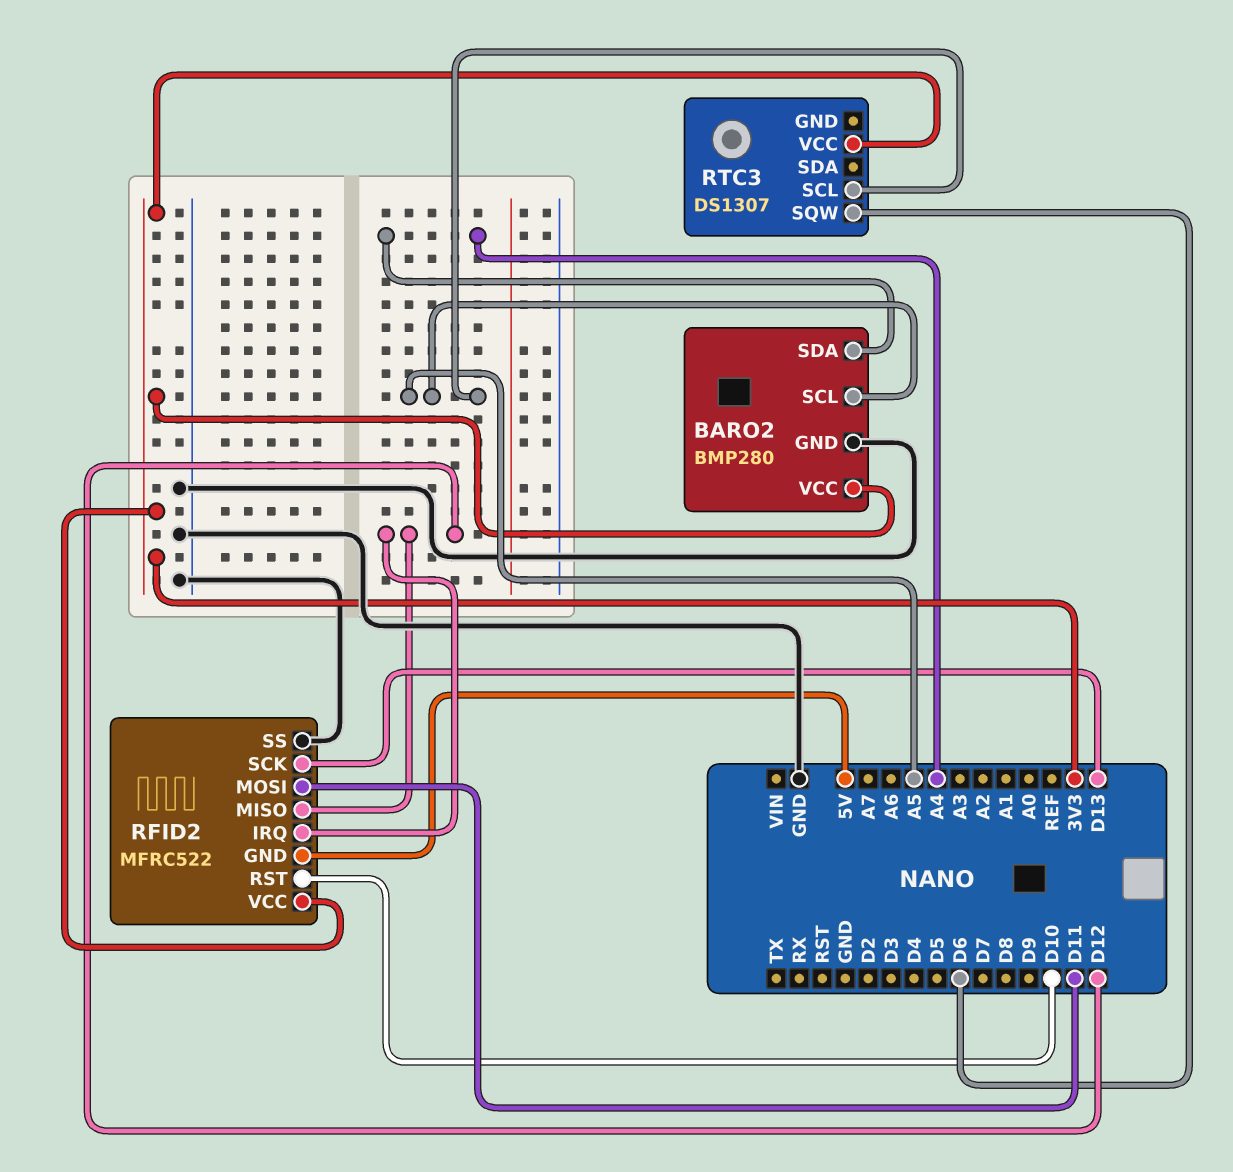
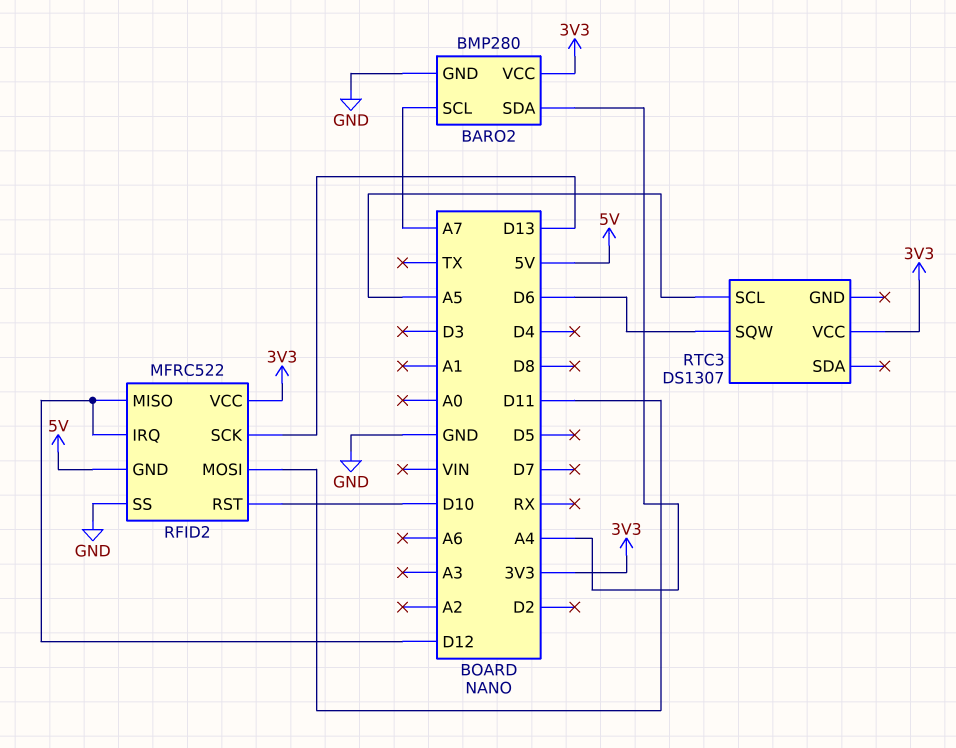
BARO2 pin SCL: A5 -> A7

